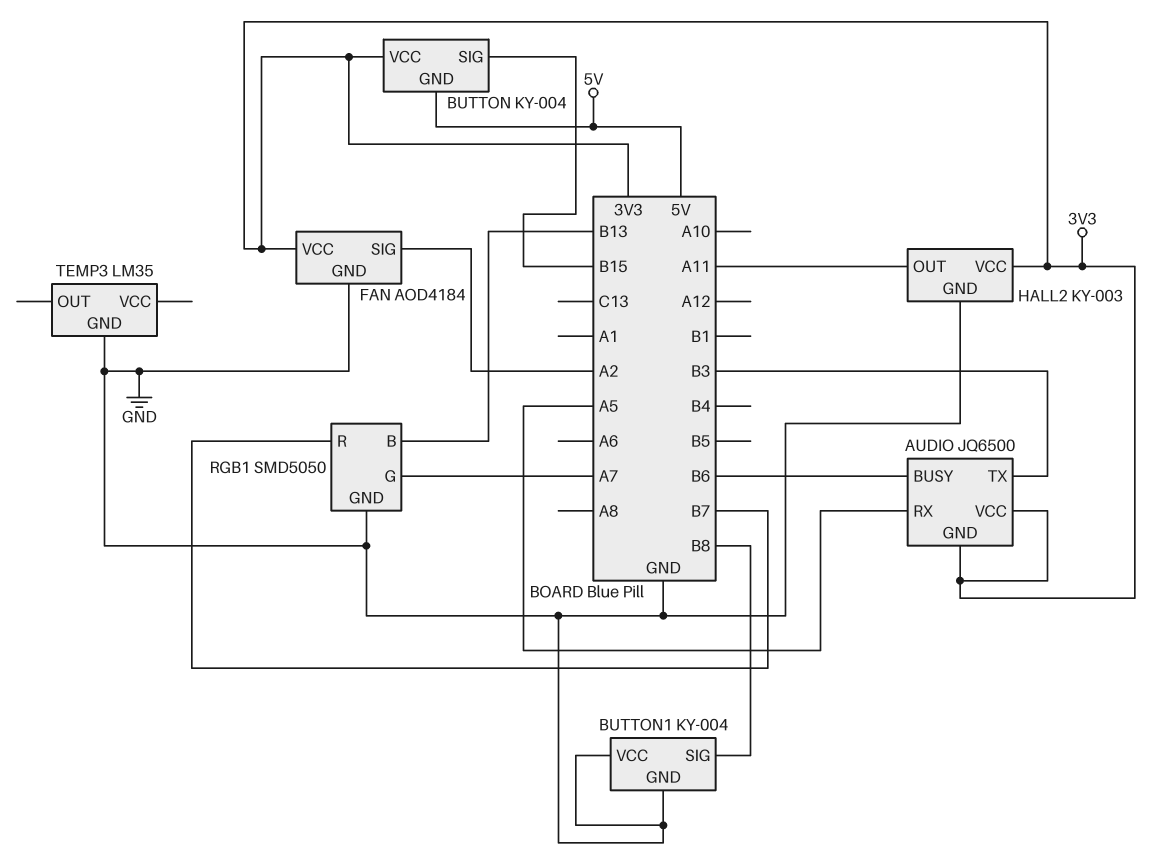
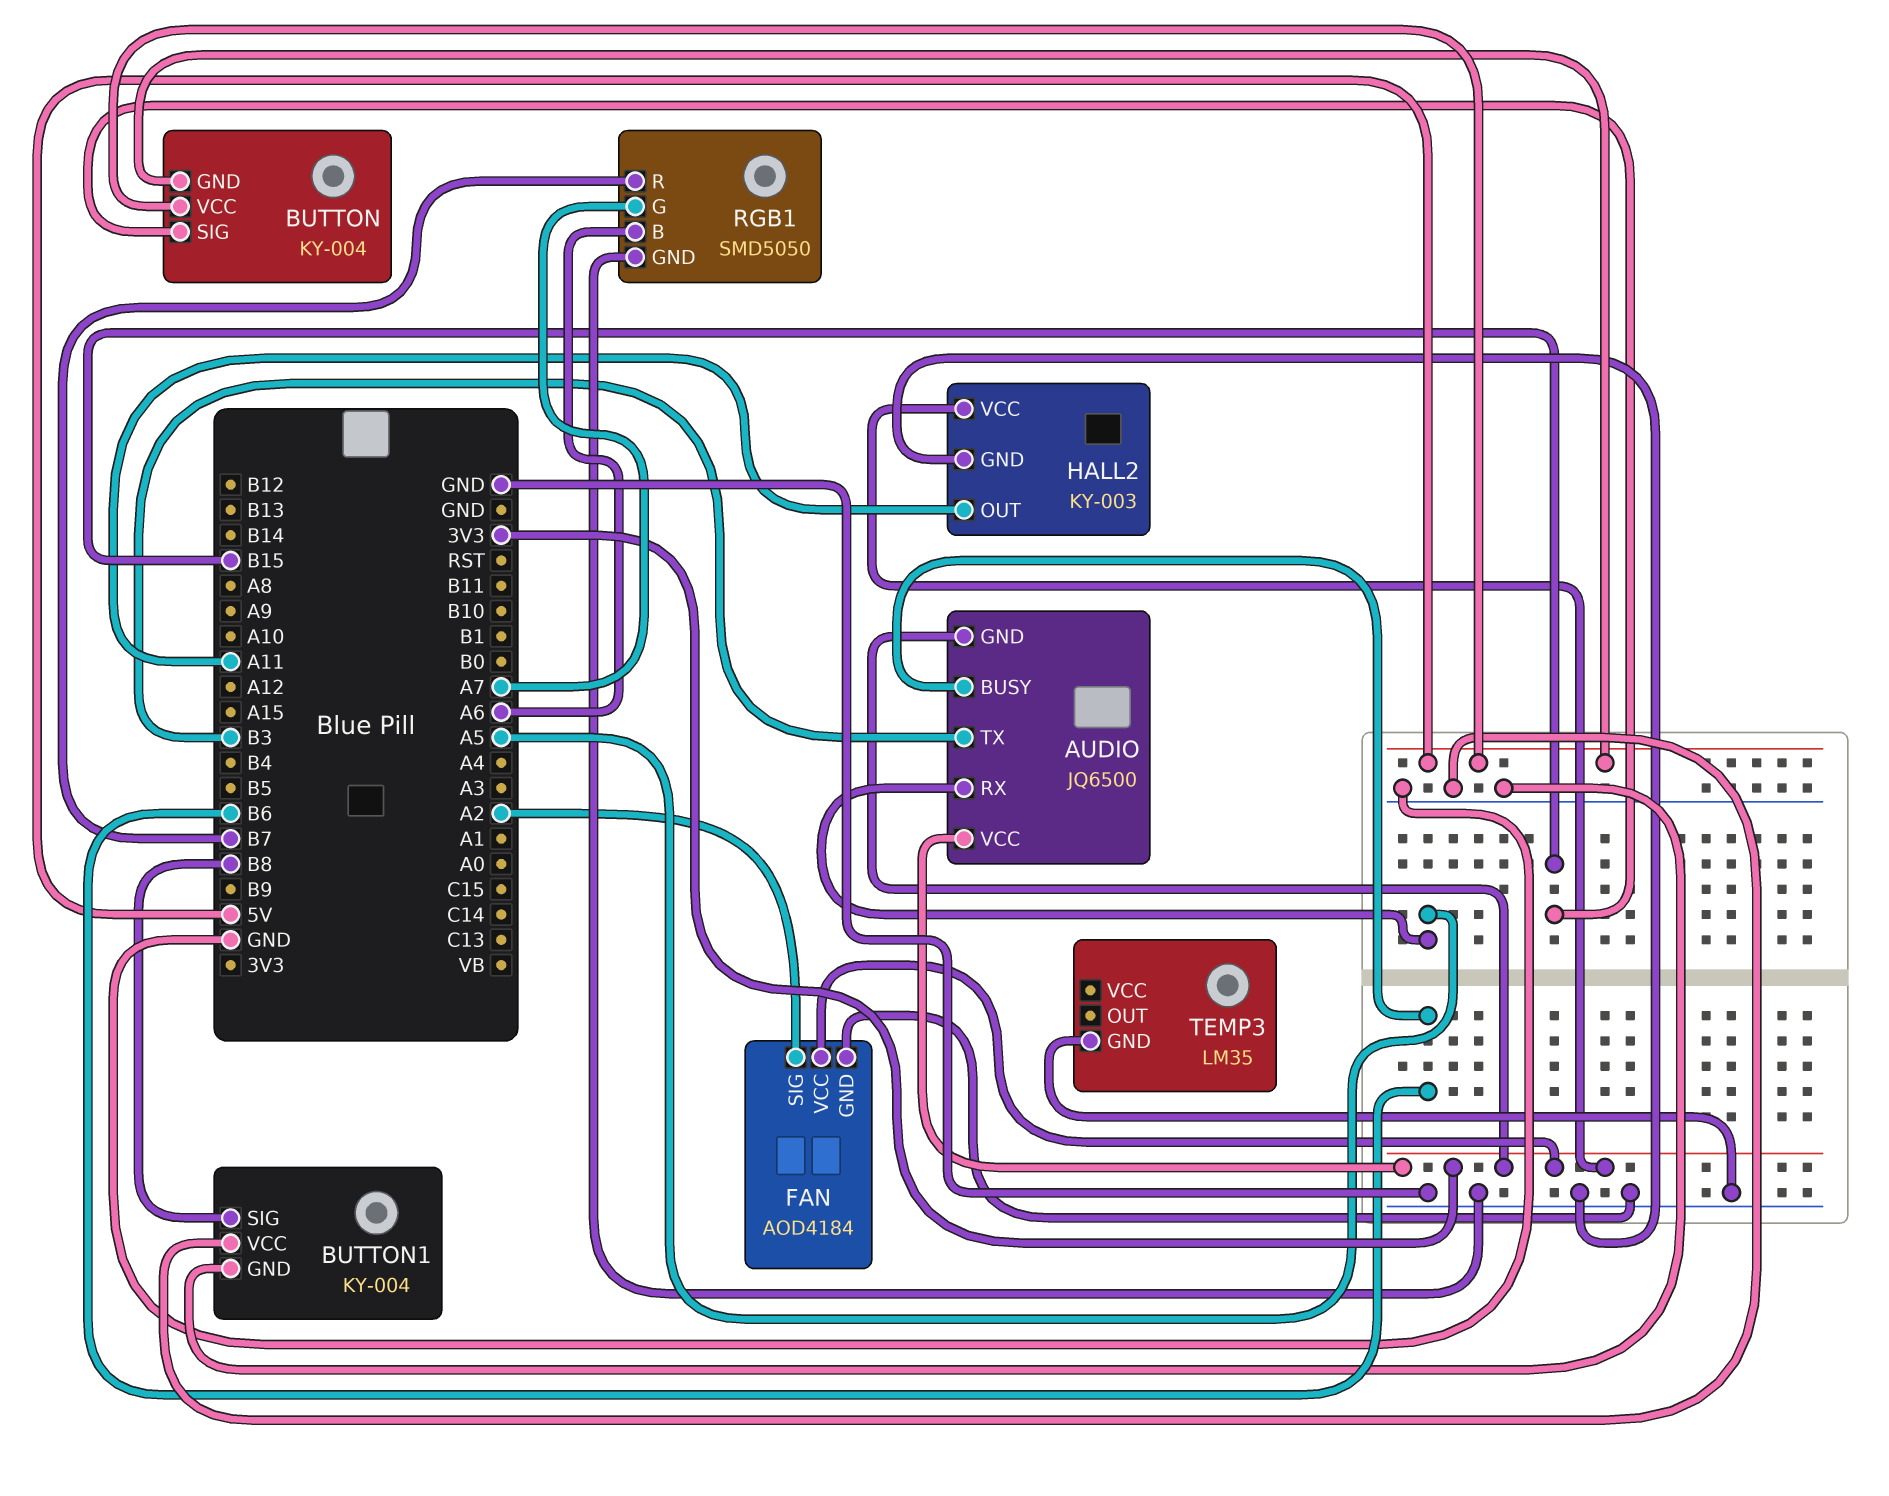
BUTTON pin VCC: 3V3 -> 5V
RGB1 pin B: B13 -> A6

